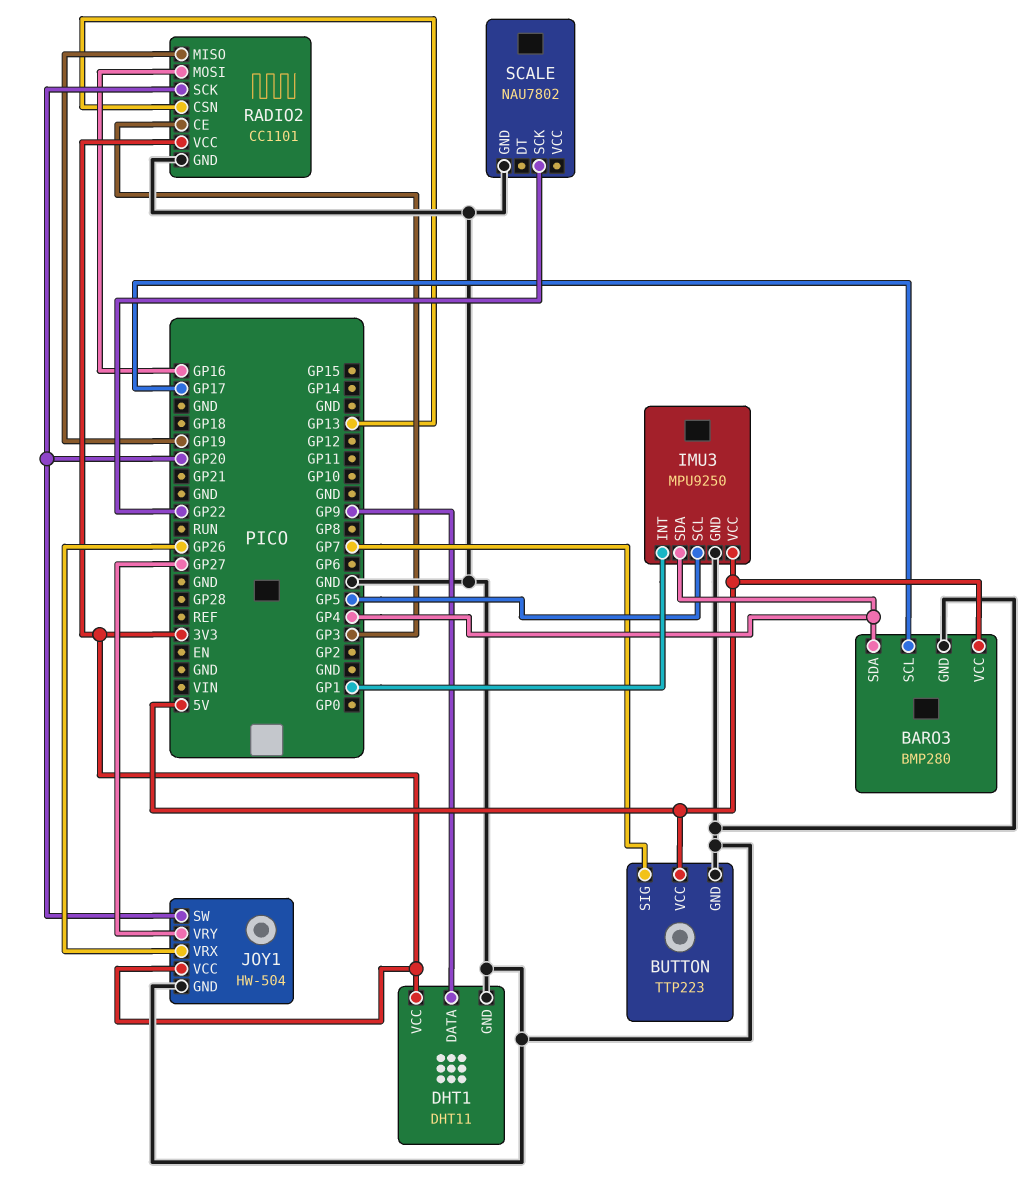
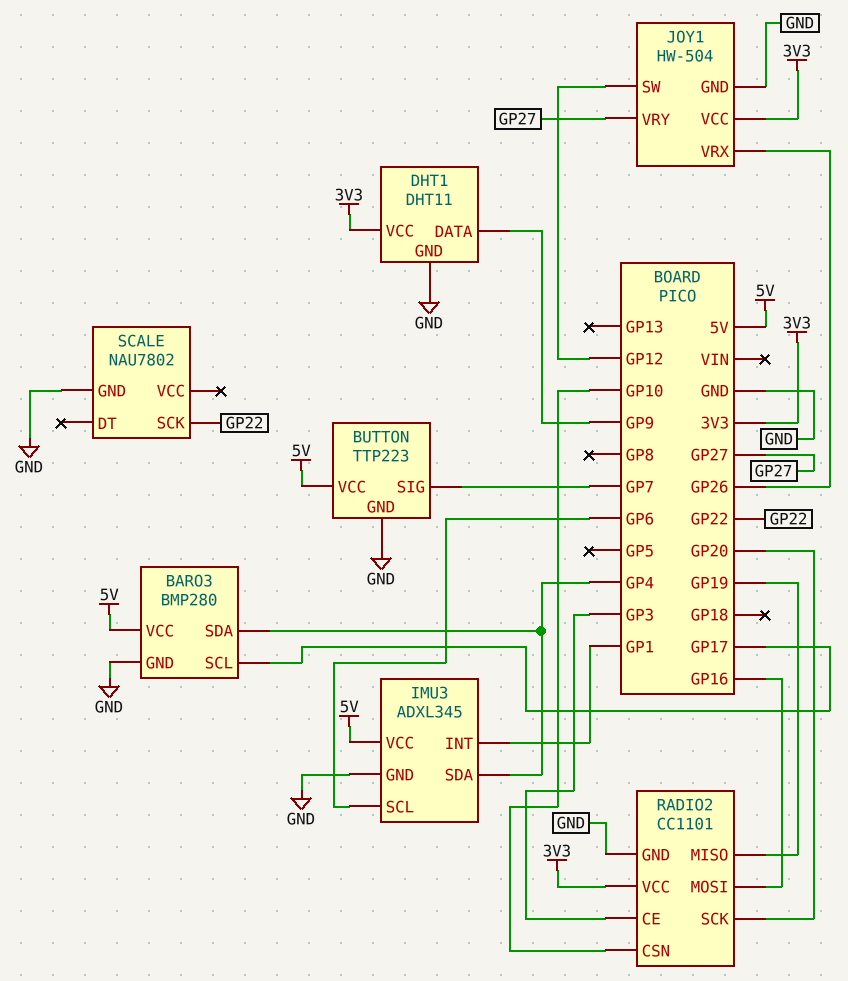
IMU3: MPU9250 -> ADXL345
IMU3 pin SCL: GP5 -> GP6
JOY1 pin SW: GP20 -> GP12
RADIO2 pin CSN: GP13 -> GP10

